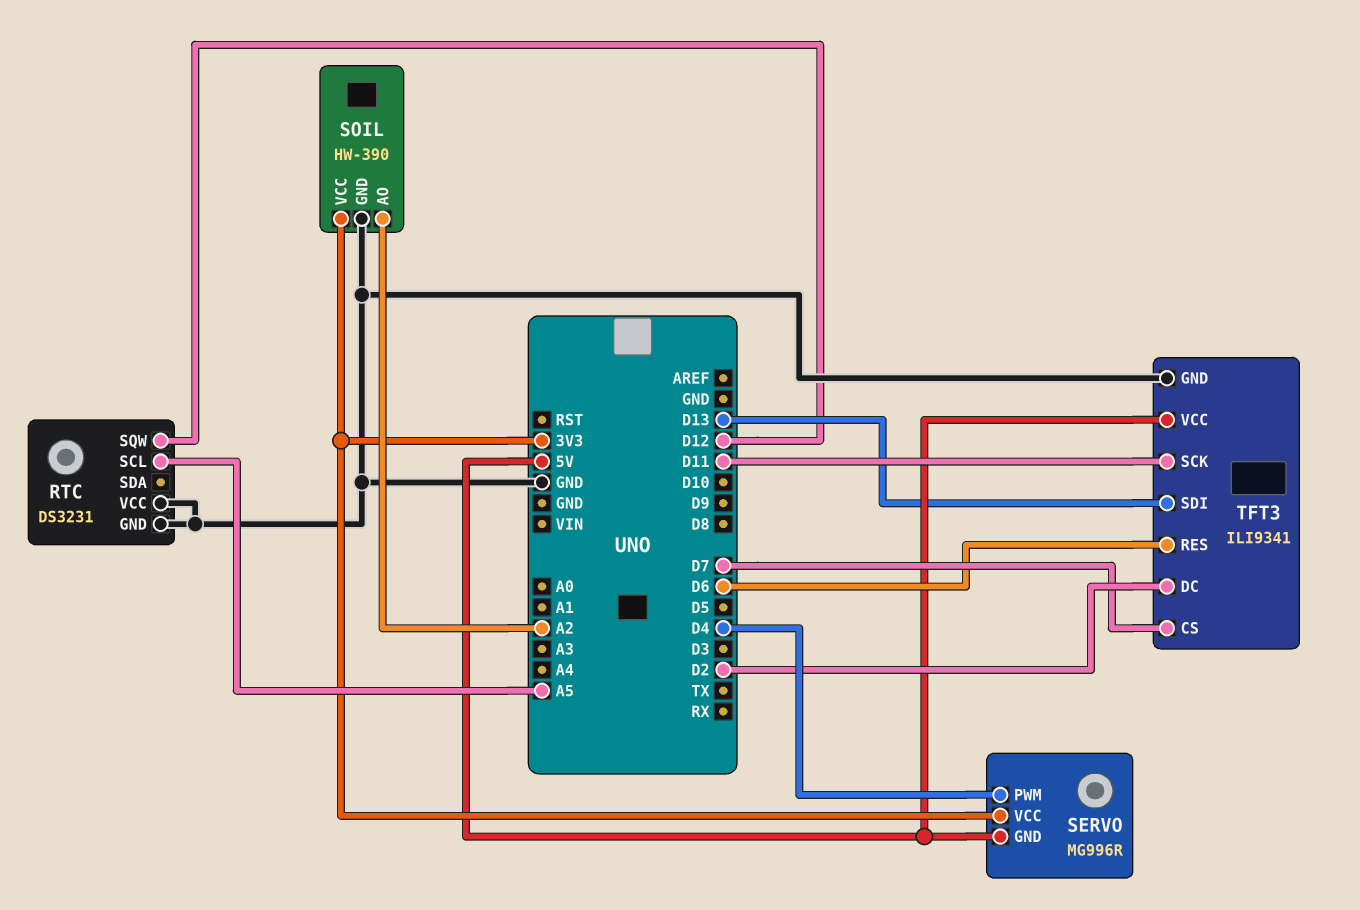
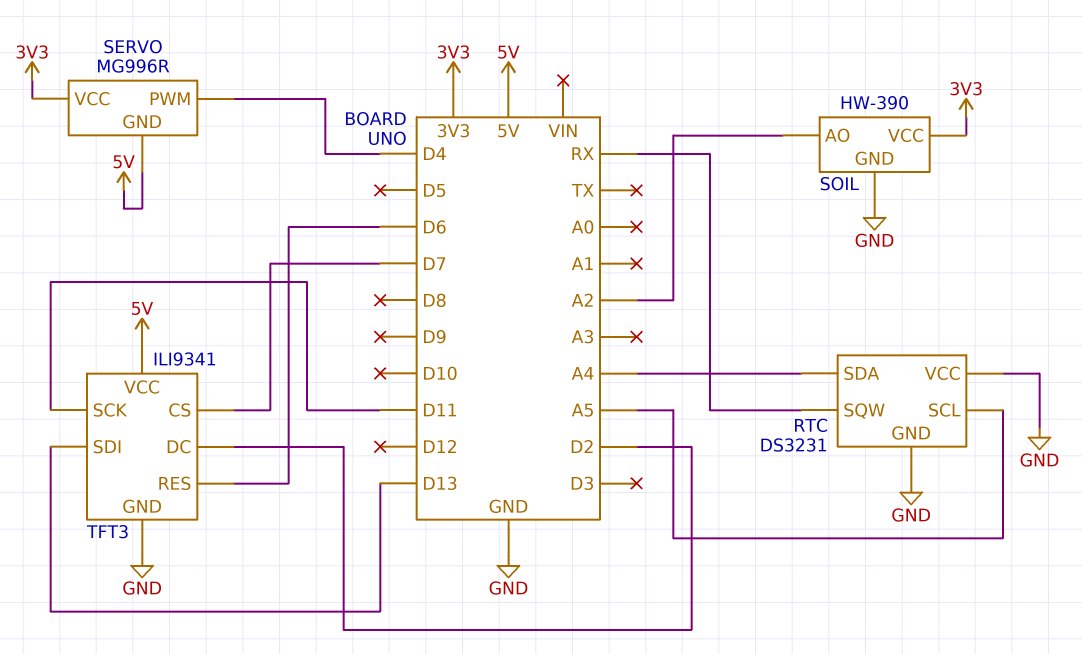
RTC pin SDA: none -> A4
RTC pin SQW: D12 -> RX

